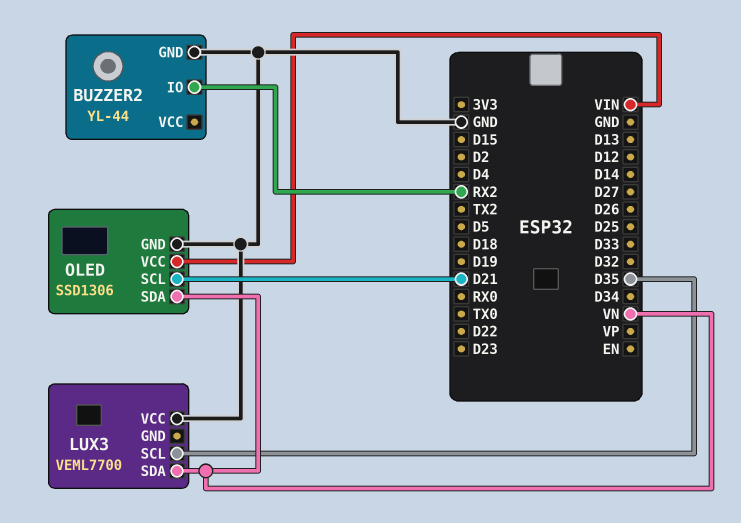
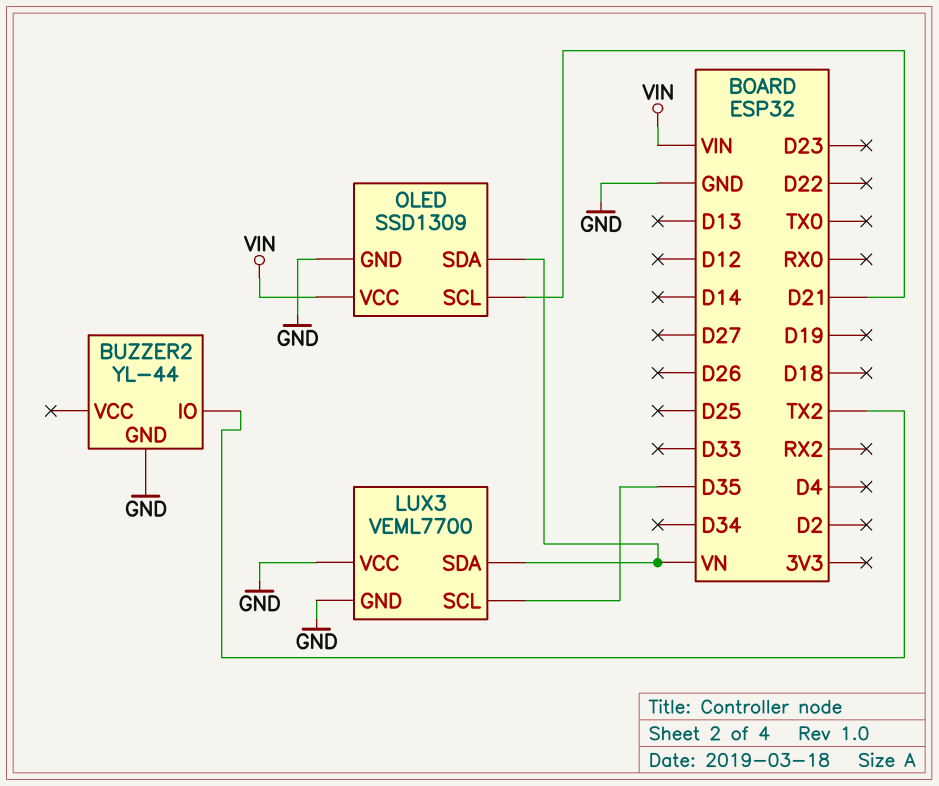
BUZZER2 pin IO: RX2 -> TX2
LUX3 pin GND: none -> GND
OLED: SSD1306 -> SSD1309

